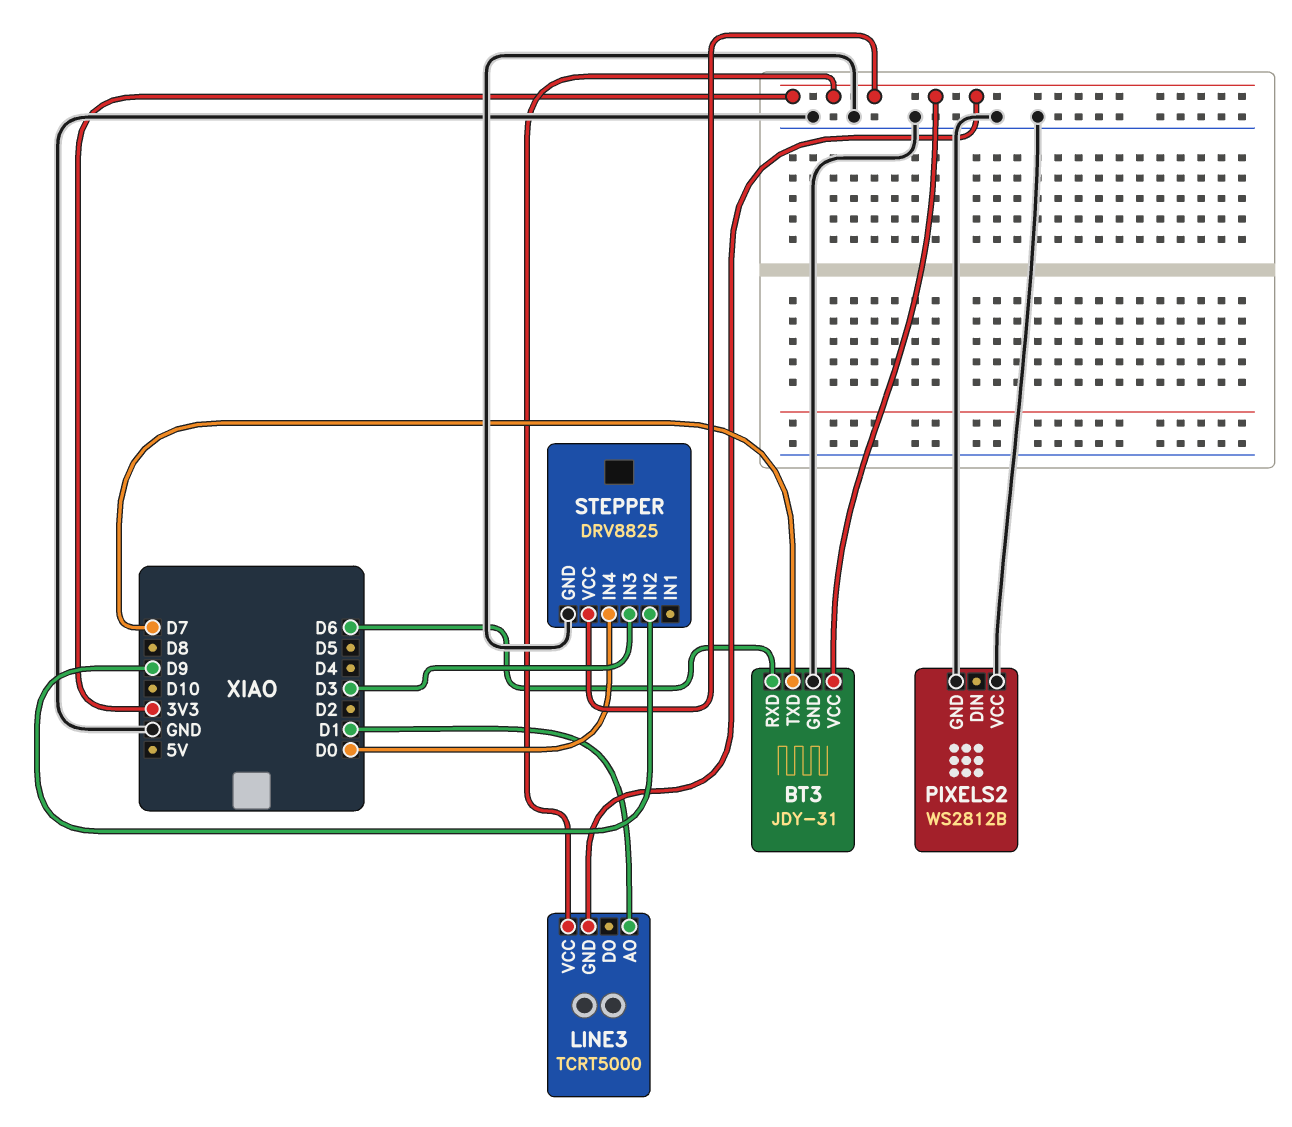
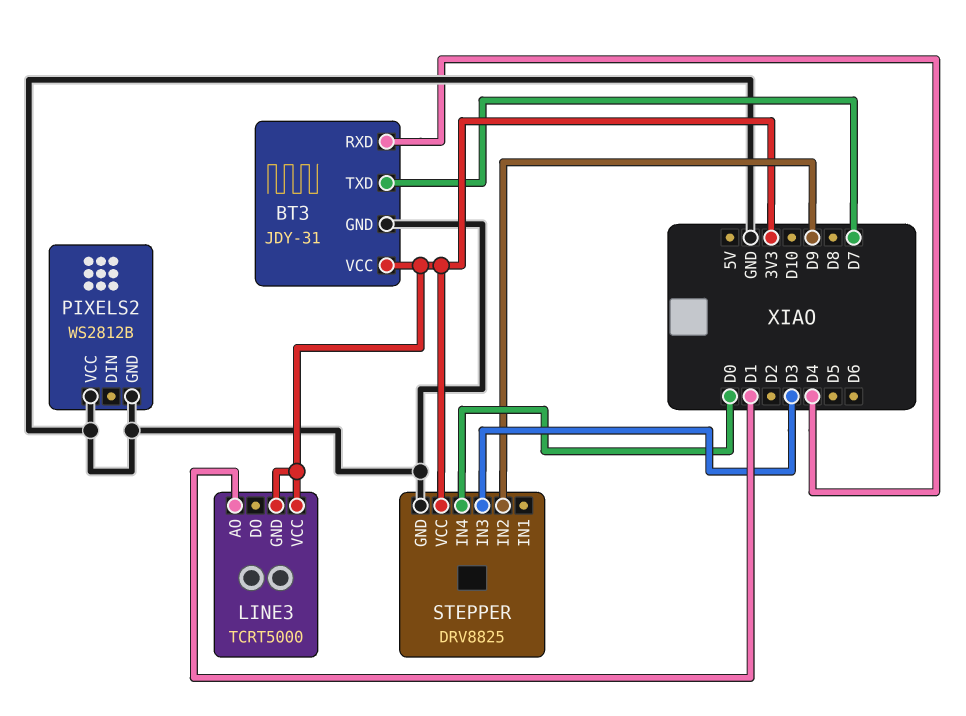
BT3 pin RXD: D6 -> D4

